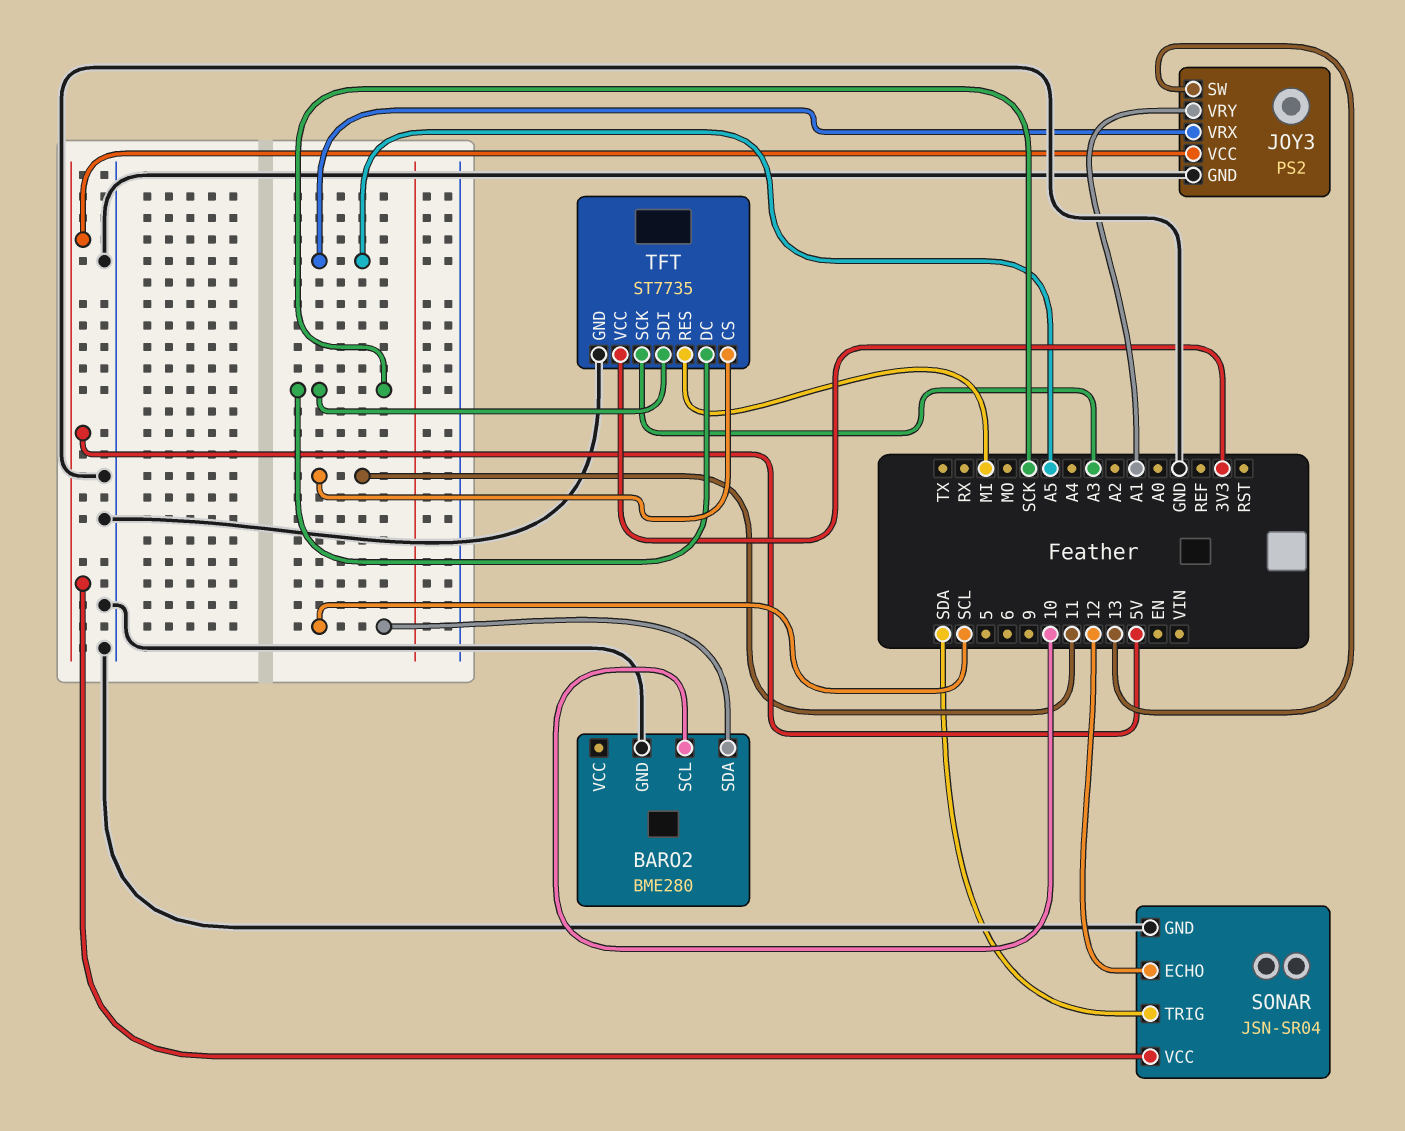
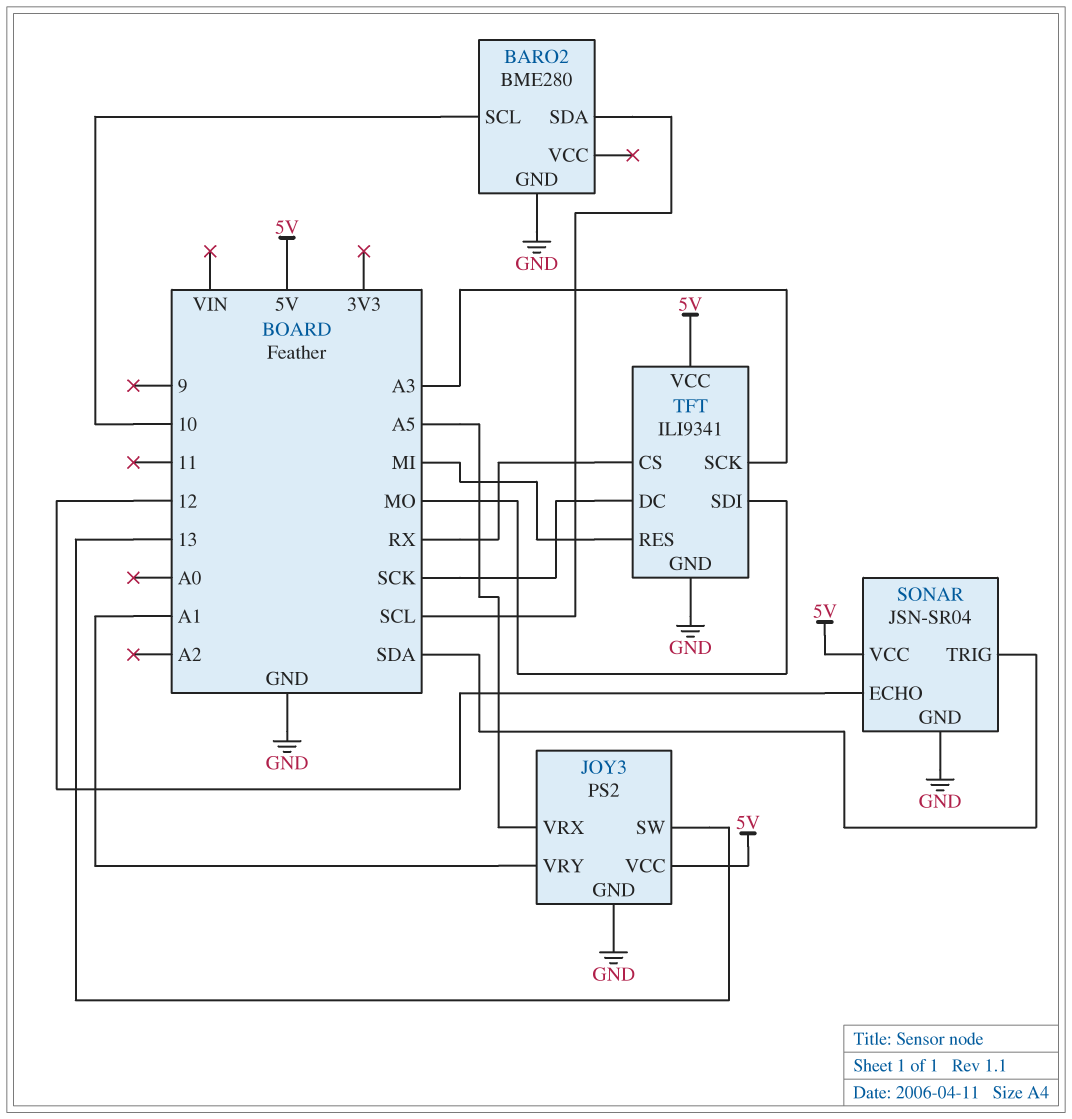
TFT: ST7735 -> ILI9341
TFT pin CS: 11 -> RX
TFT pin SDI: SCK -> MO
TFT pin VCC: 3V3 -> 5V

